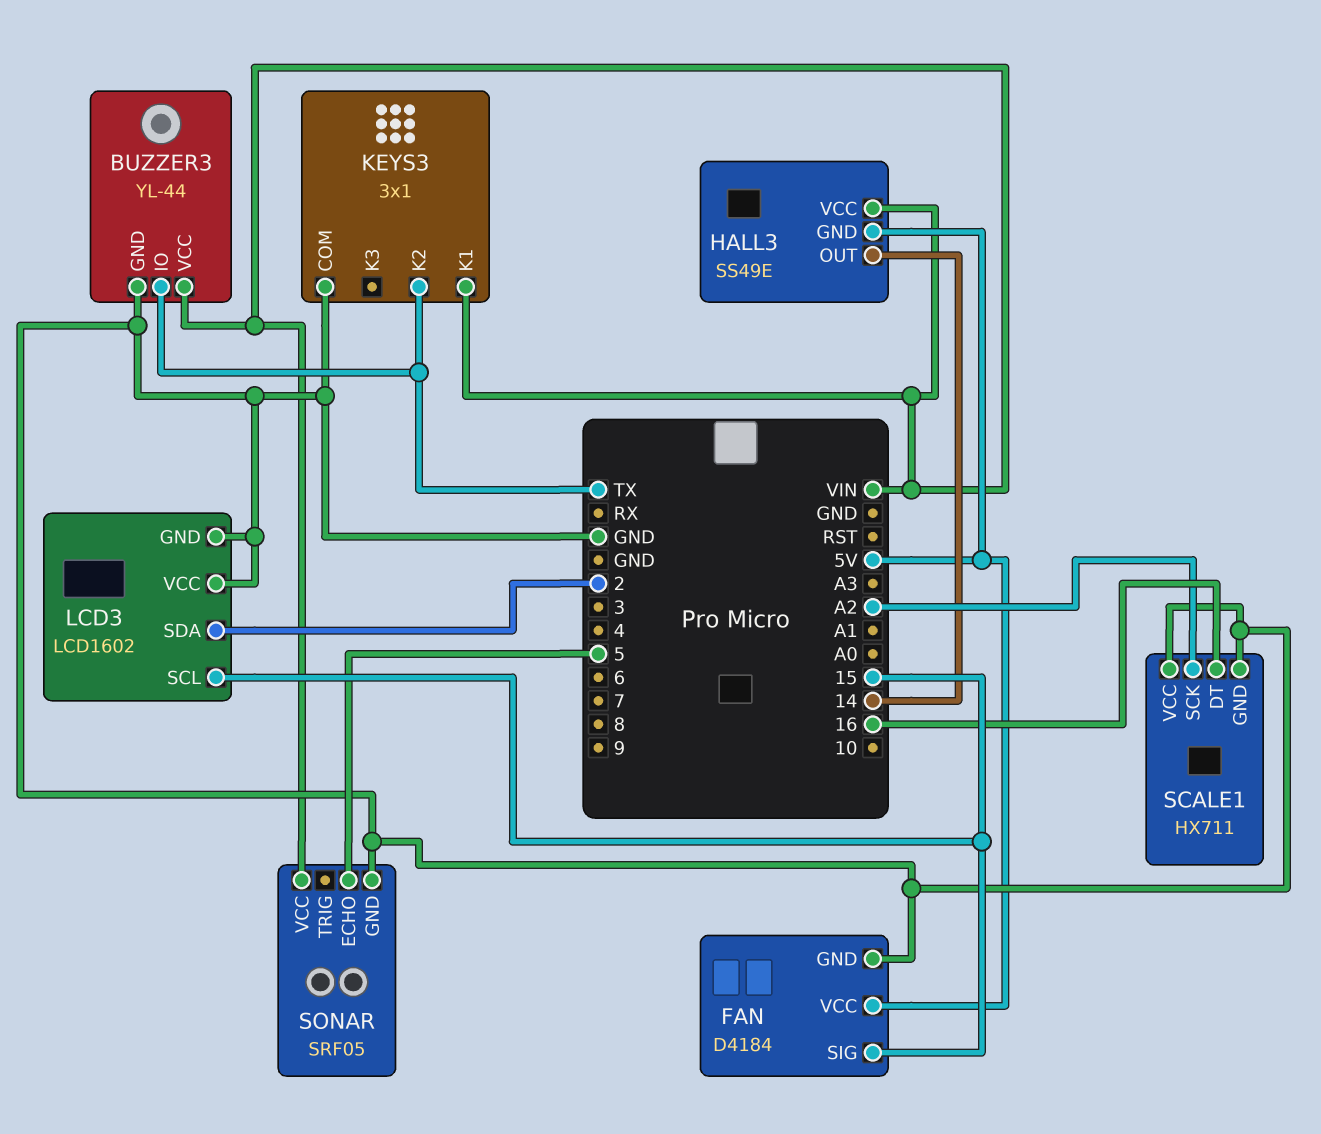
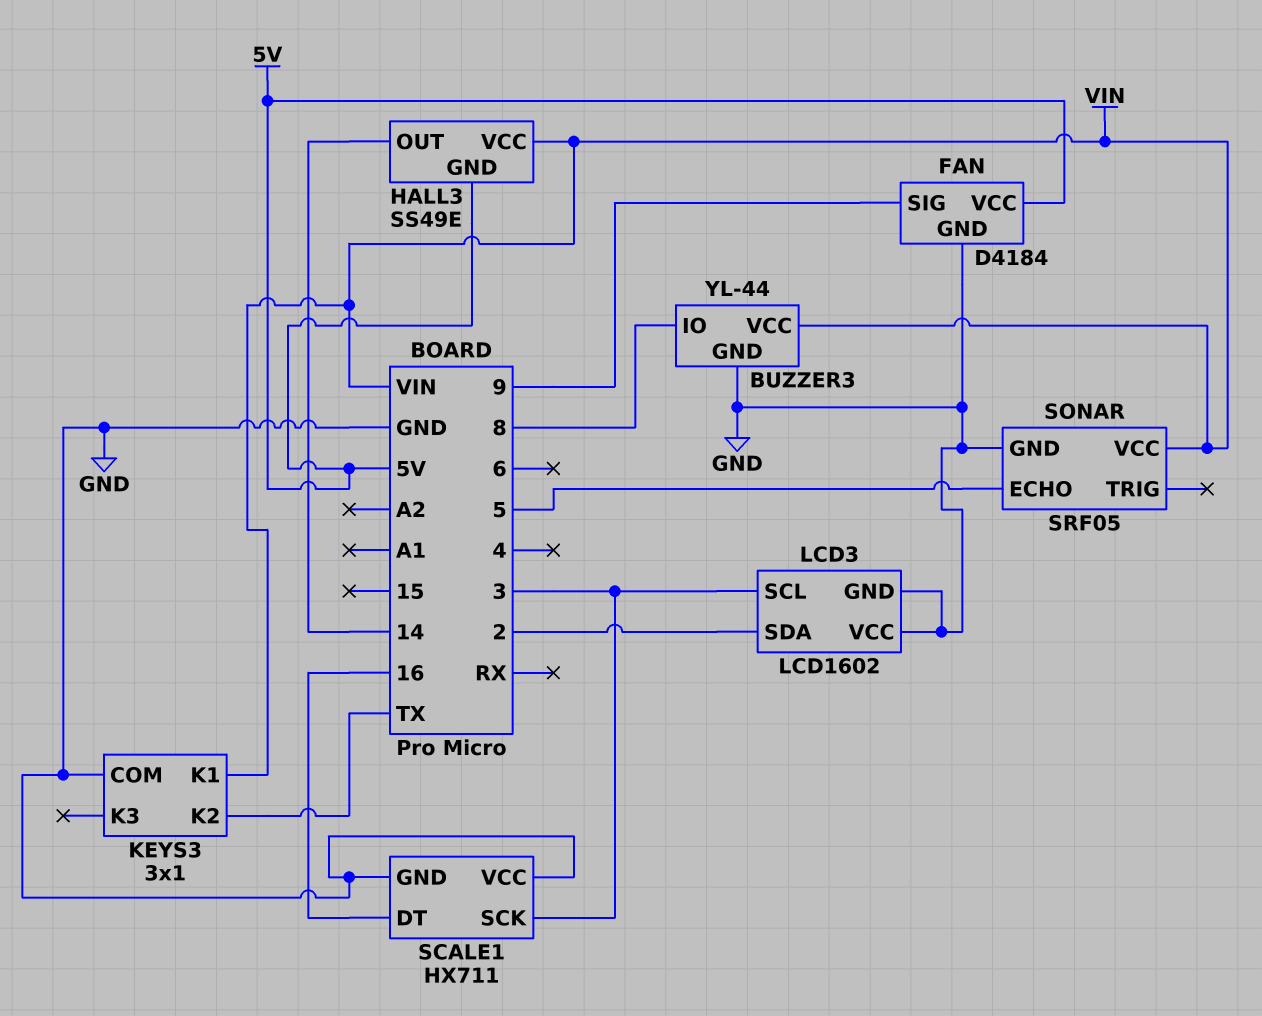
BUZZER3 pin IO: TX -> 8
FAN pin SIG: 15 -> 9
LCD3 pin SCL: 15 -> 3
SCALE1 pin SCK: A2 -> 3

